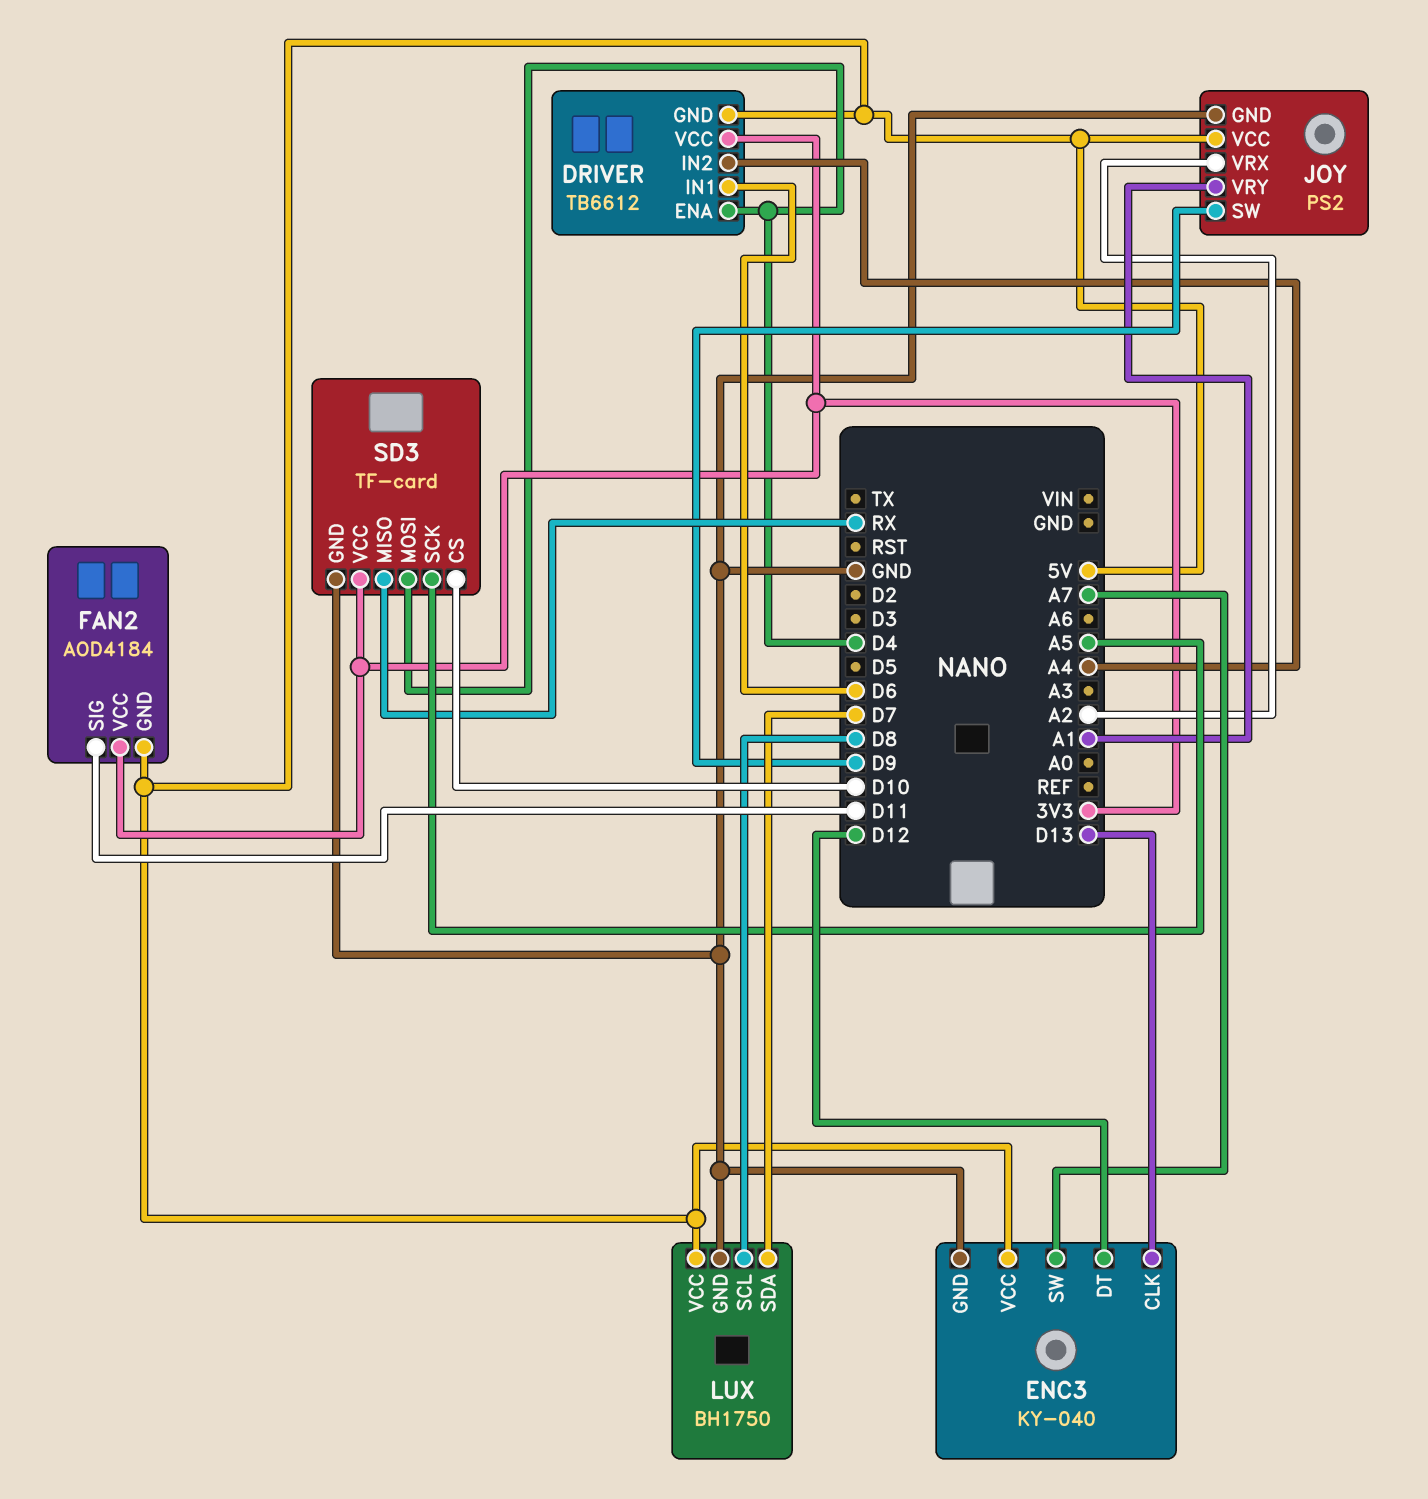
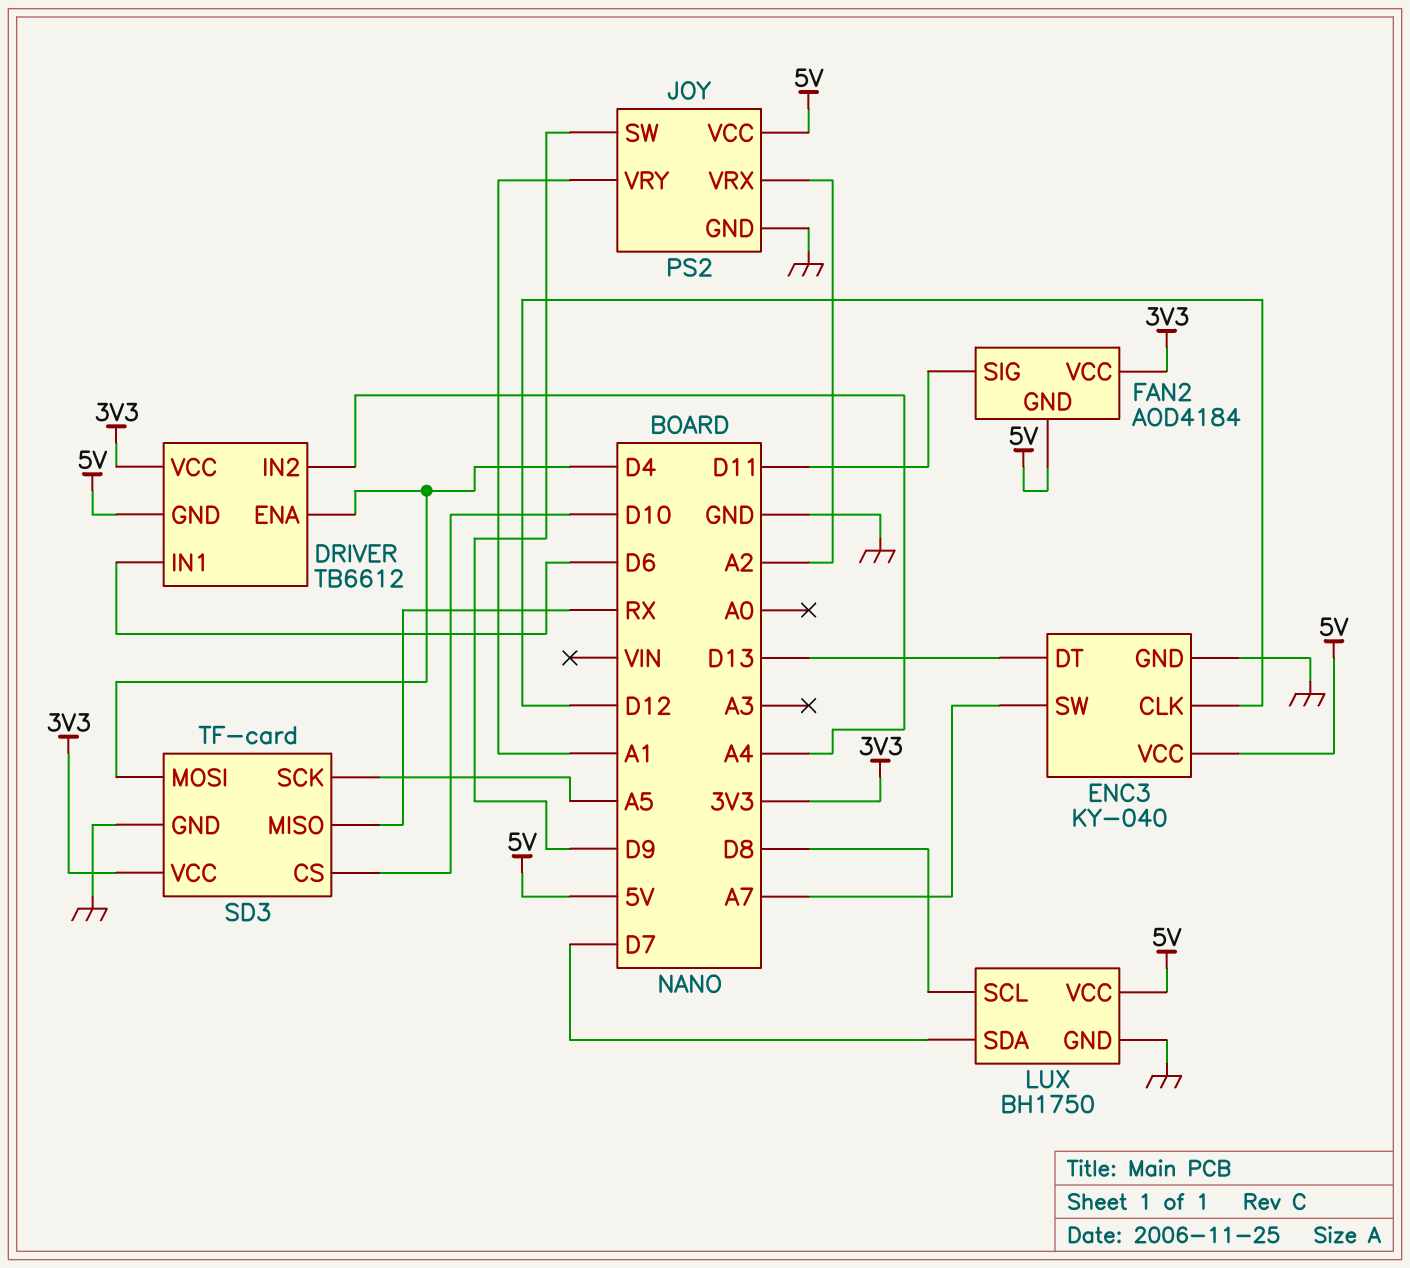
ENC3 pin CLK: D13 -> D12
ENC3 pin DT: D12 -> D13

